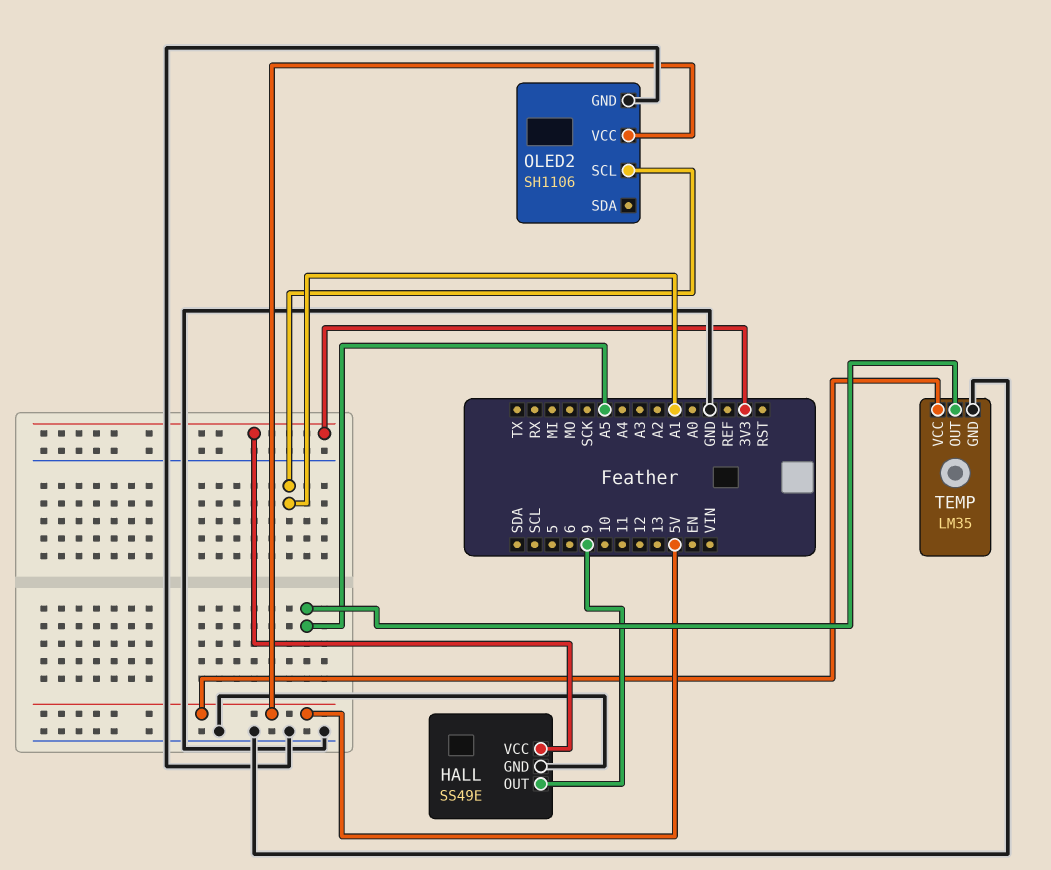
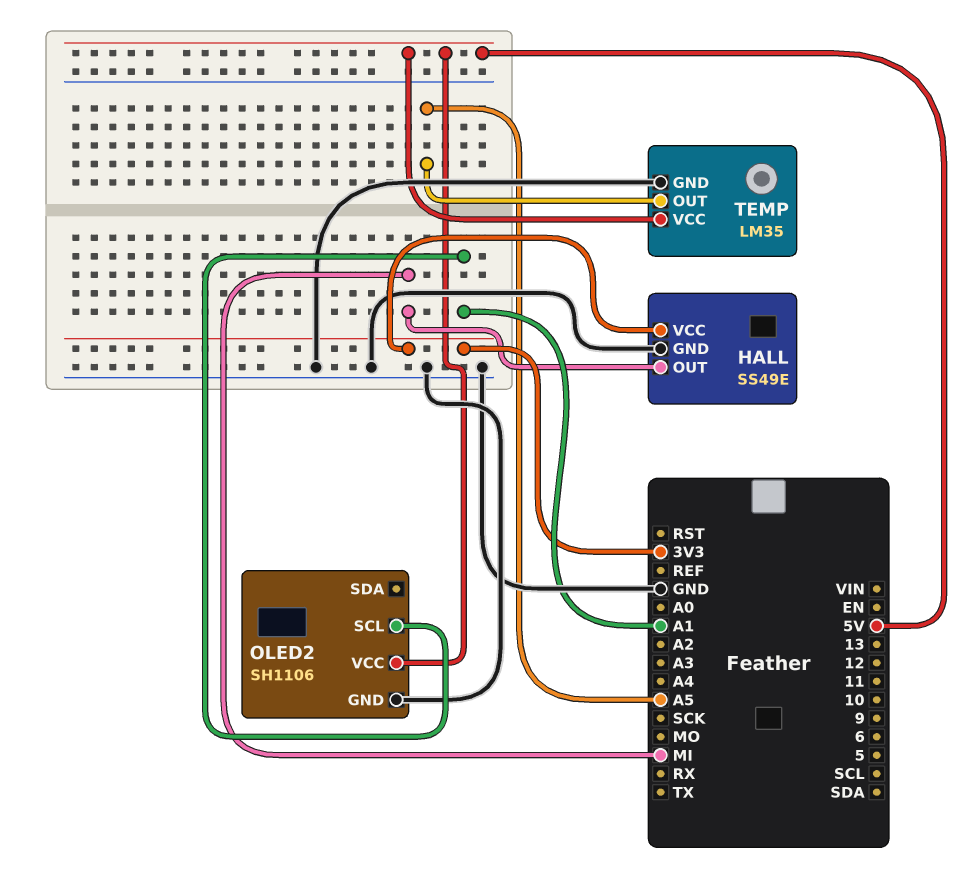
HALL pin OUT: 9 -> MI

